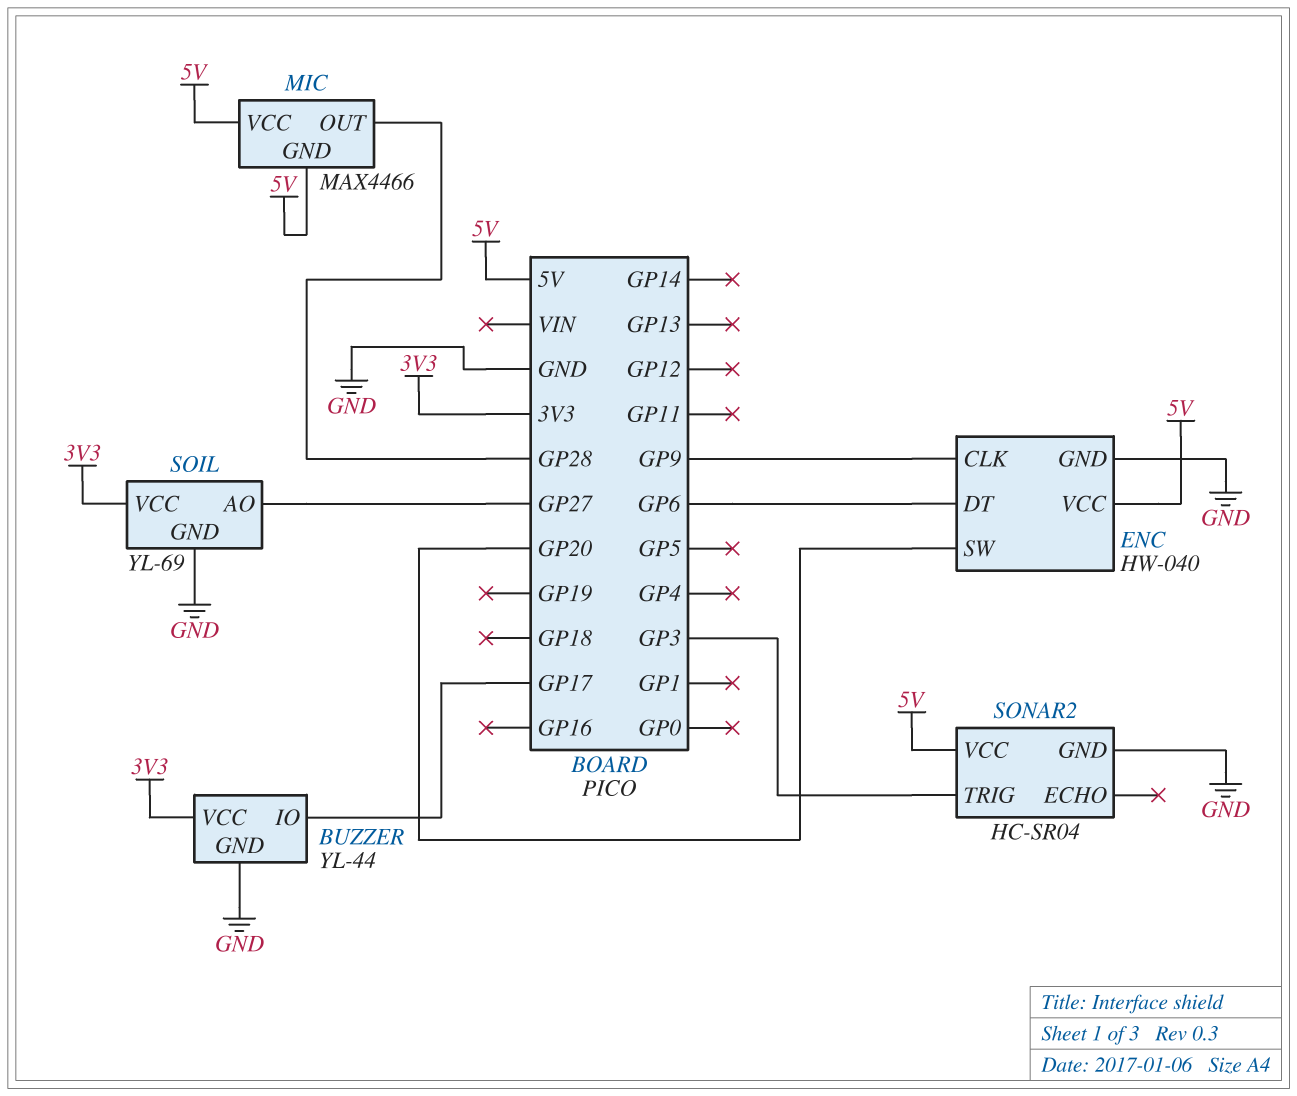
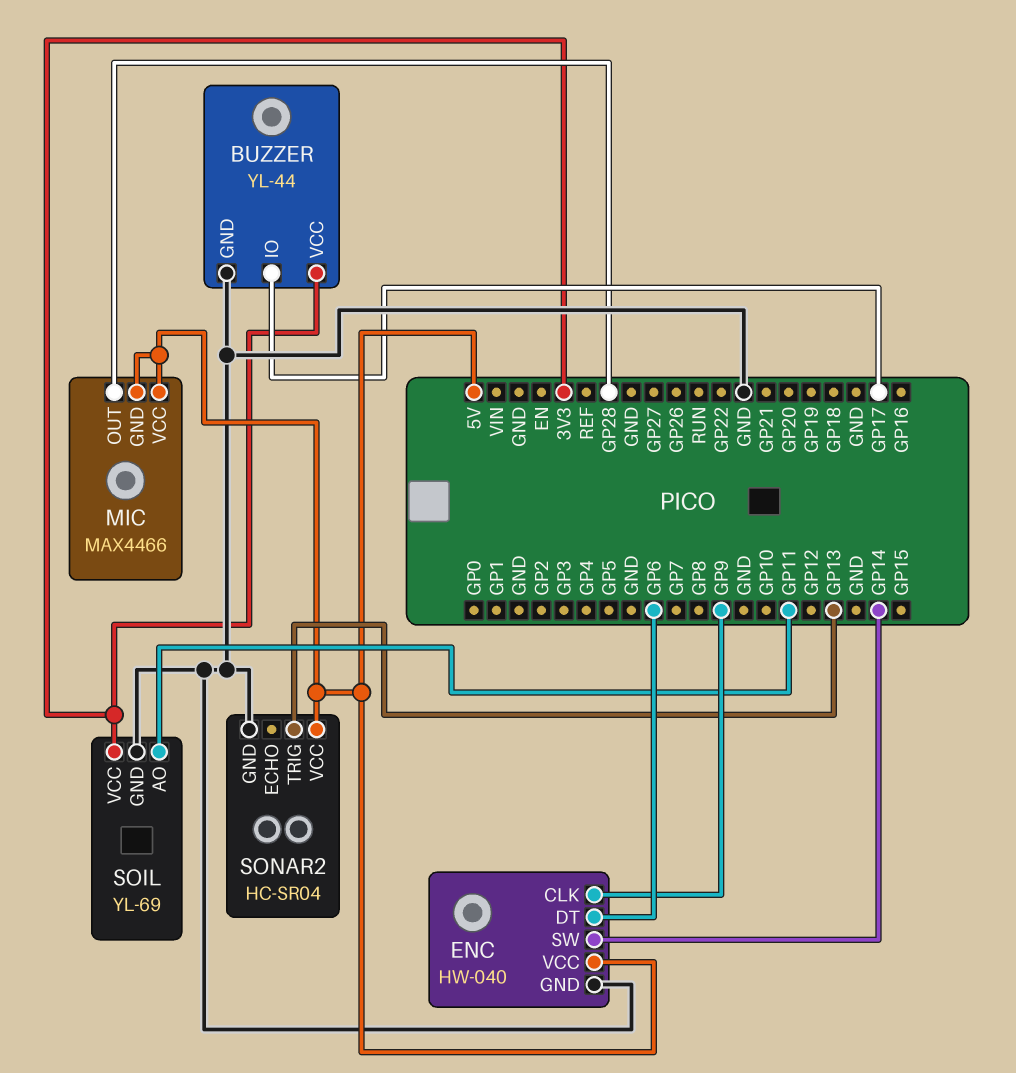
ENC pin SW: GP20 -> GP14
SOIL pin AO: GP27 -> GP11
SONAR2 pin TRIG: GP3 -> GP13

